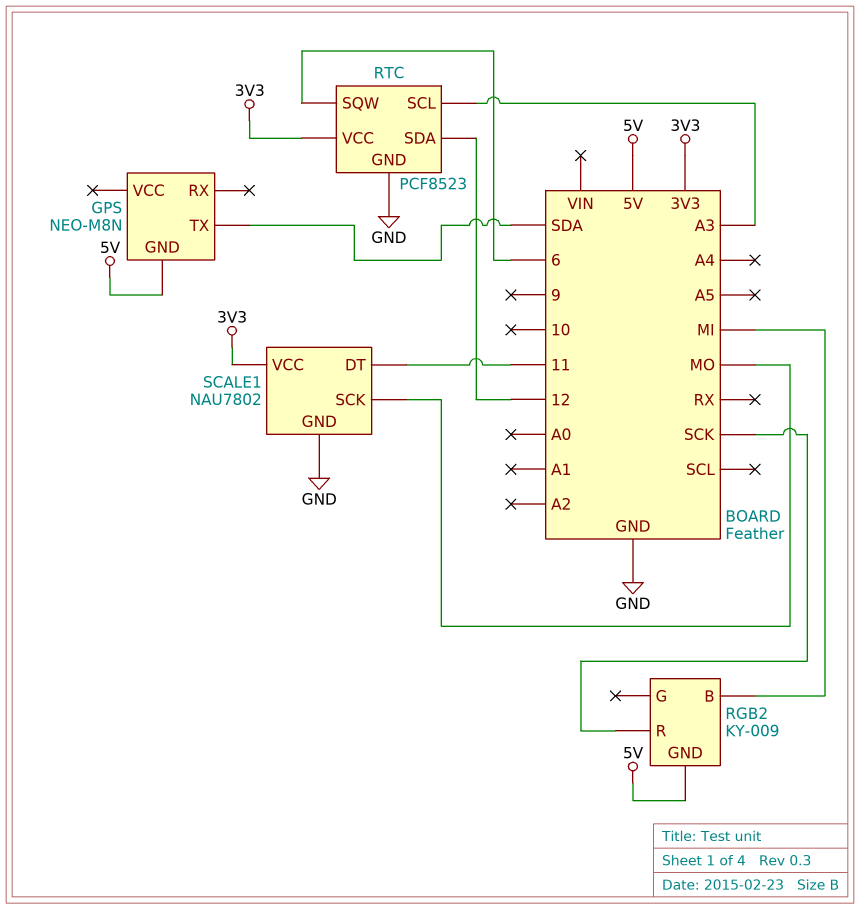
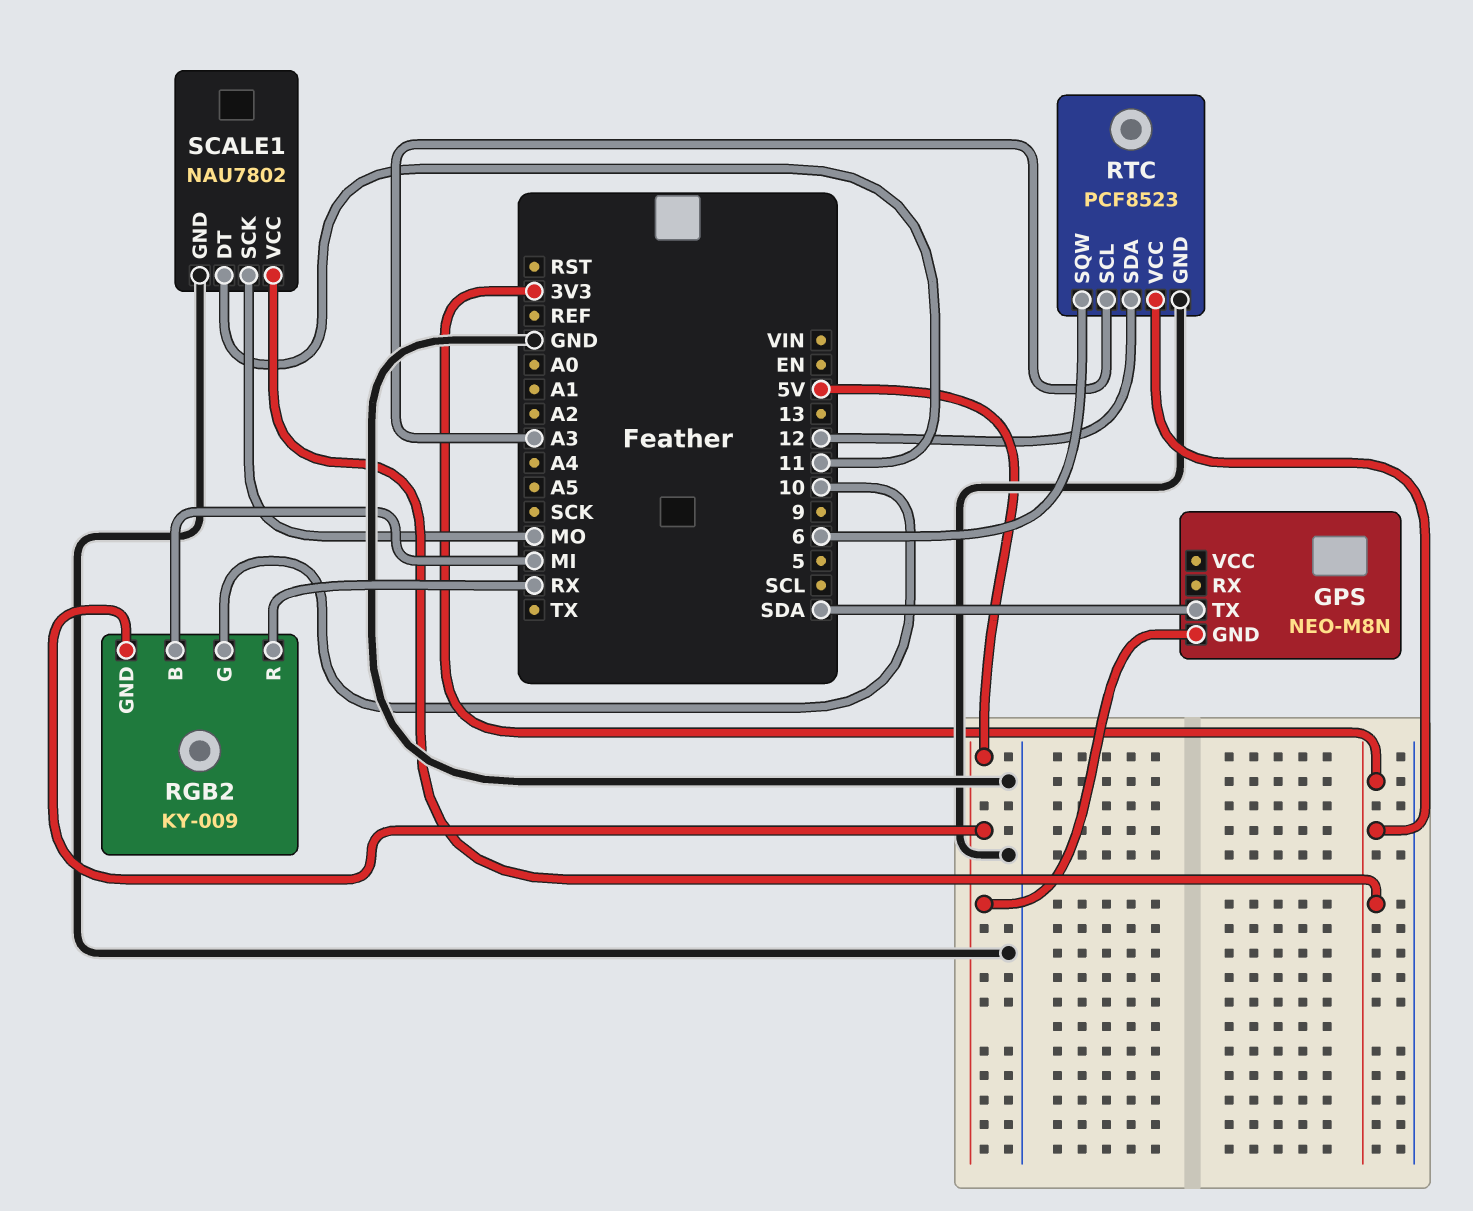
RGB2 pin G: none -> 10
RGB2 pin R: SCK -> RX

